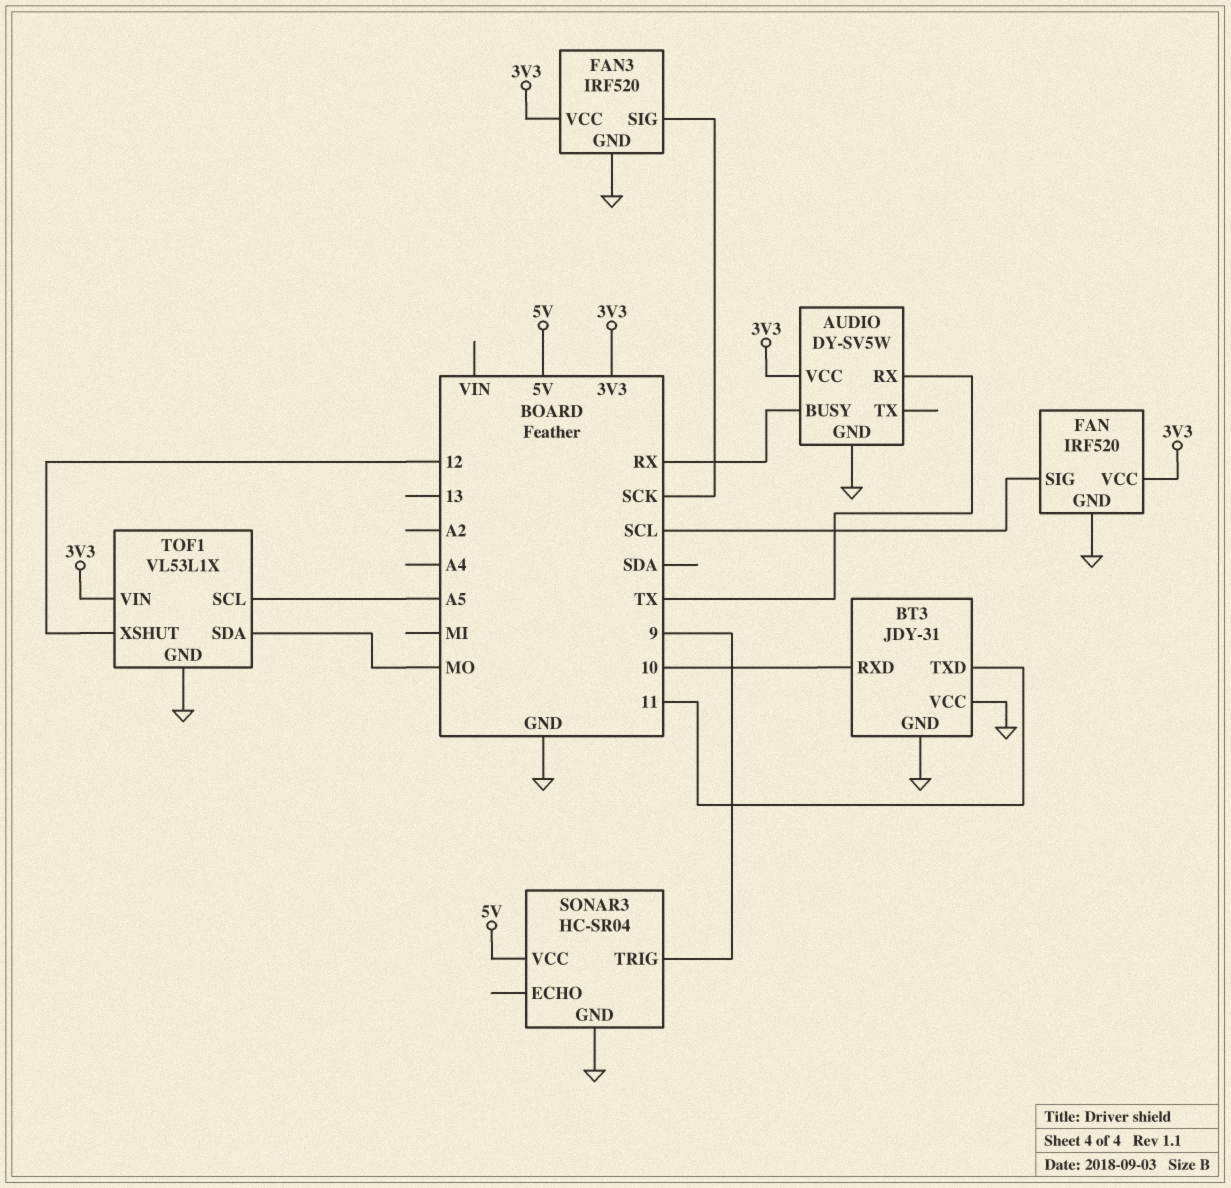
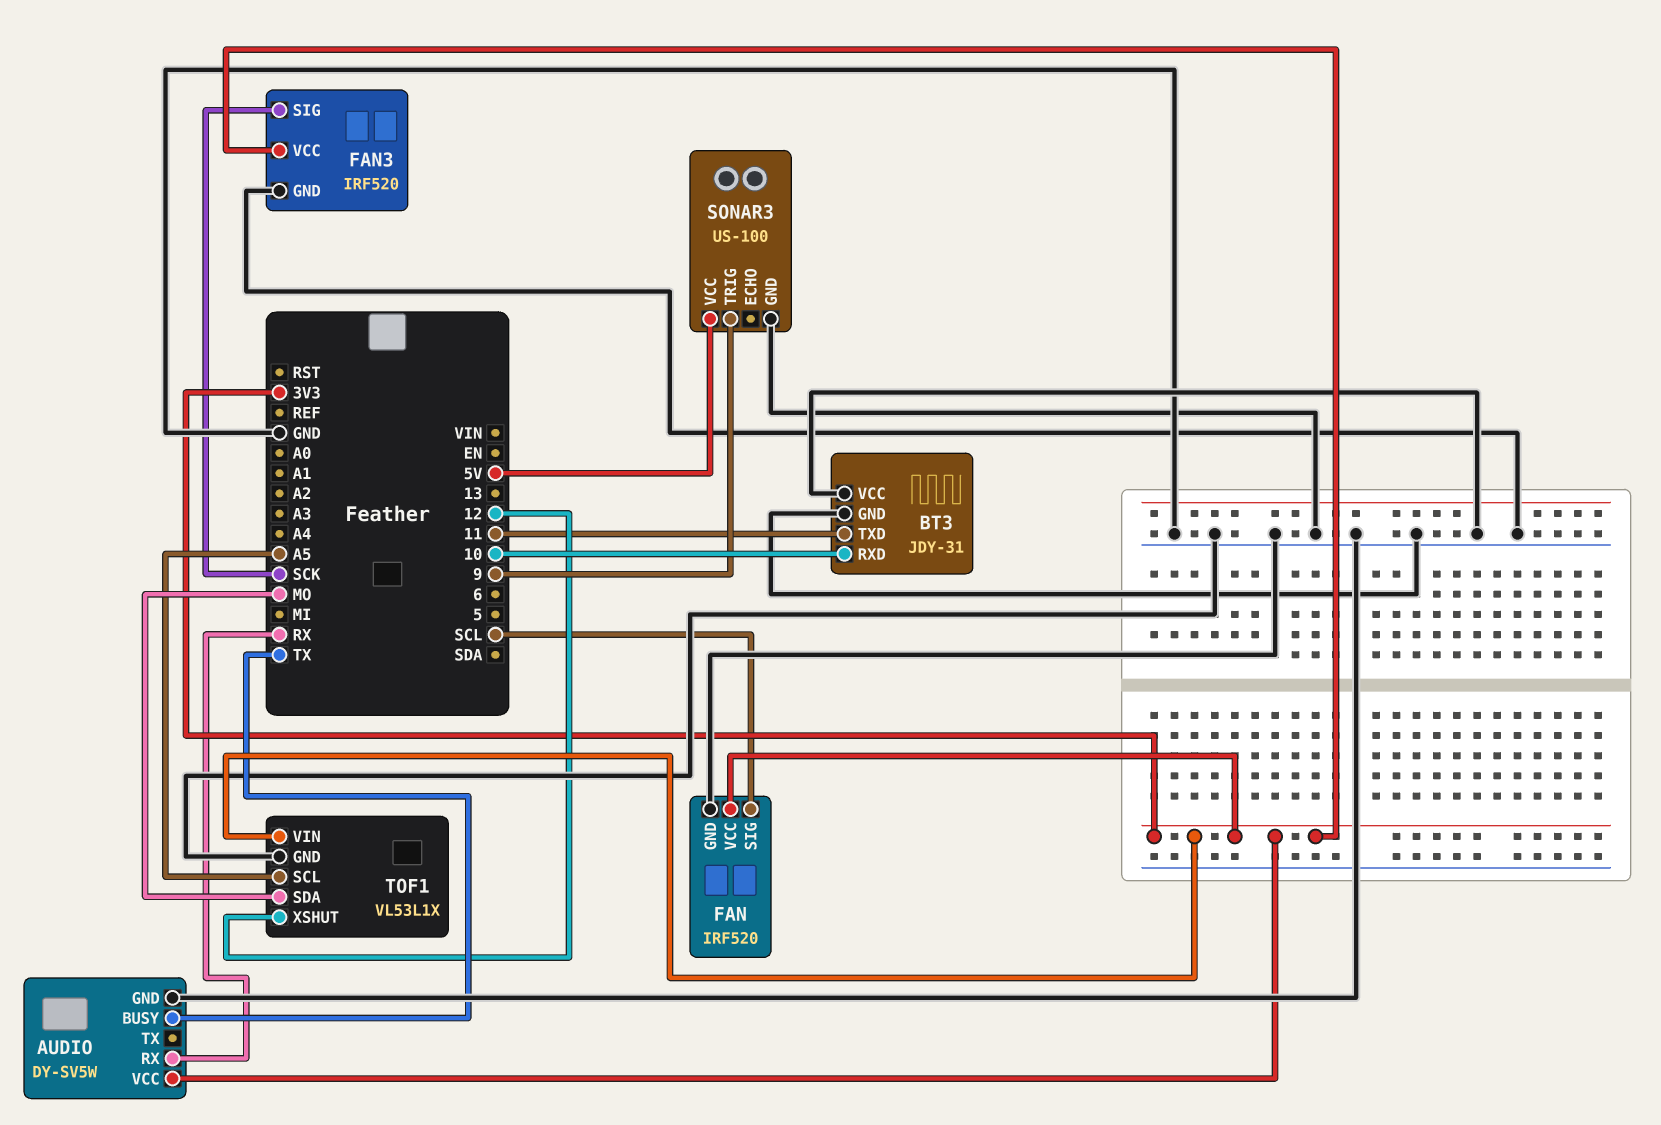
AUDIO pin BUSY: RX -> TX
AUDIO pin RX: TX -> RX
SONAR3: HC-SR04 -> US-100

